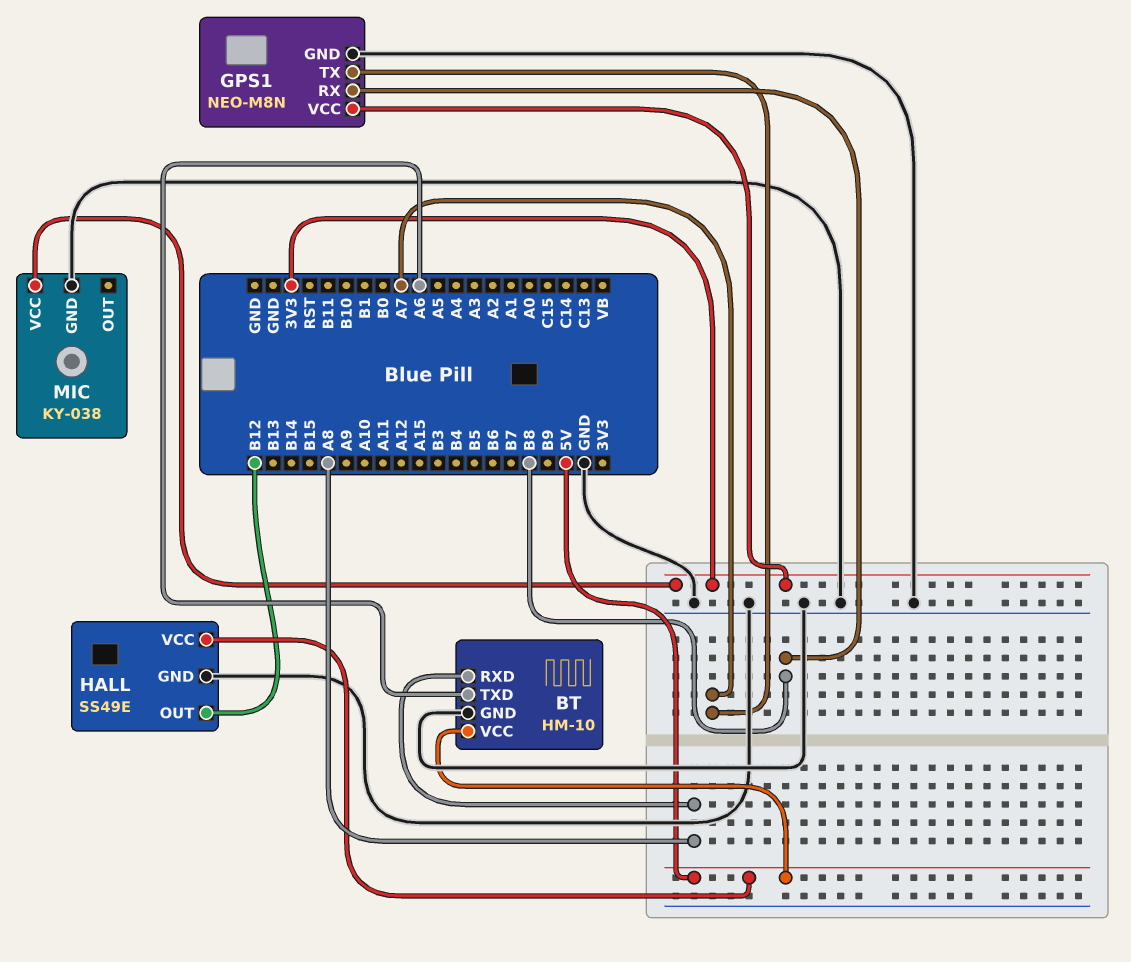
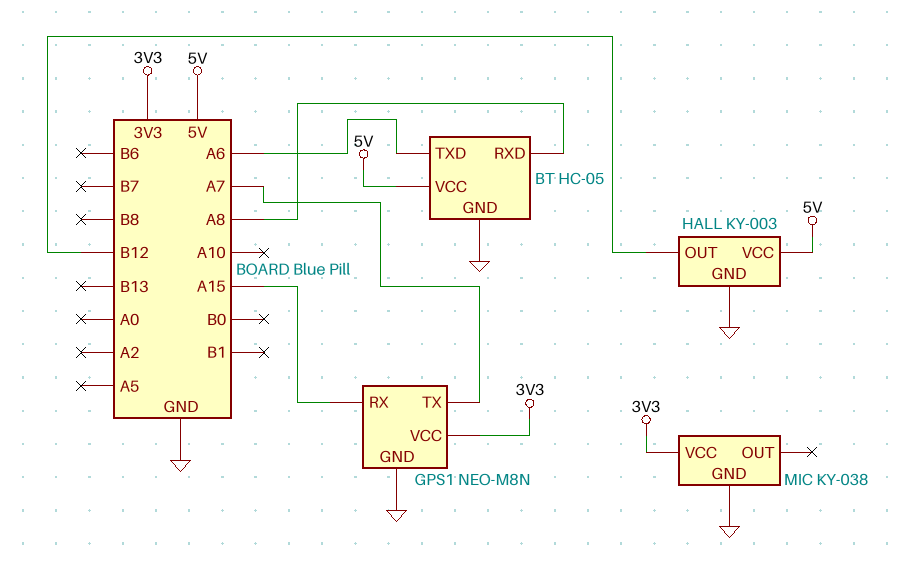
BT: HM-10 -> HC-05
GPS1 pin RX: B8 -> A15
HALL: SS49E -> KY-003

